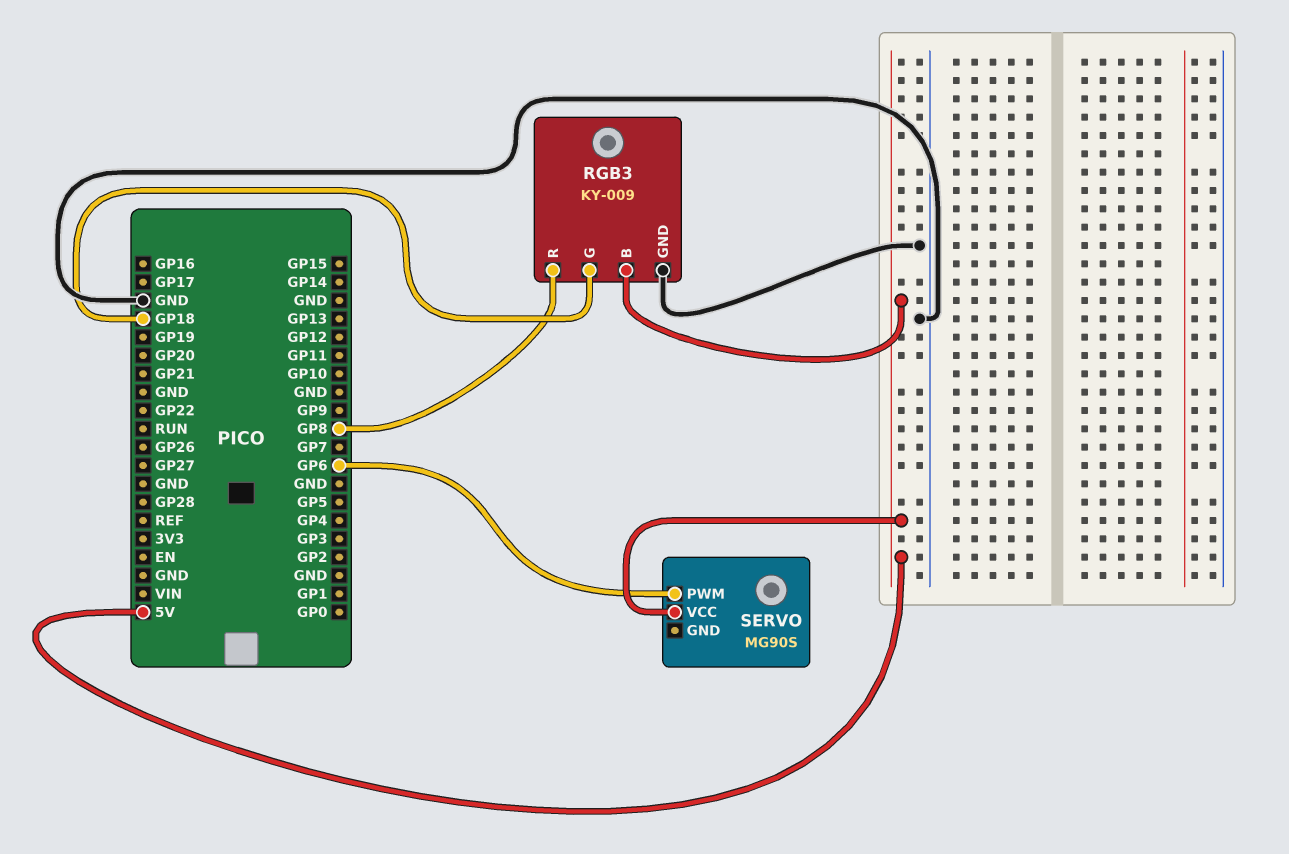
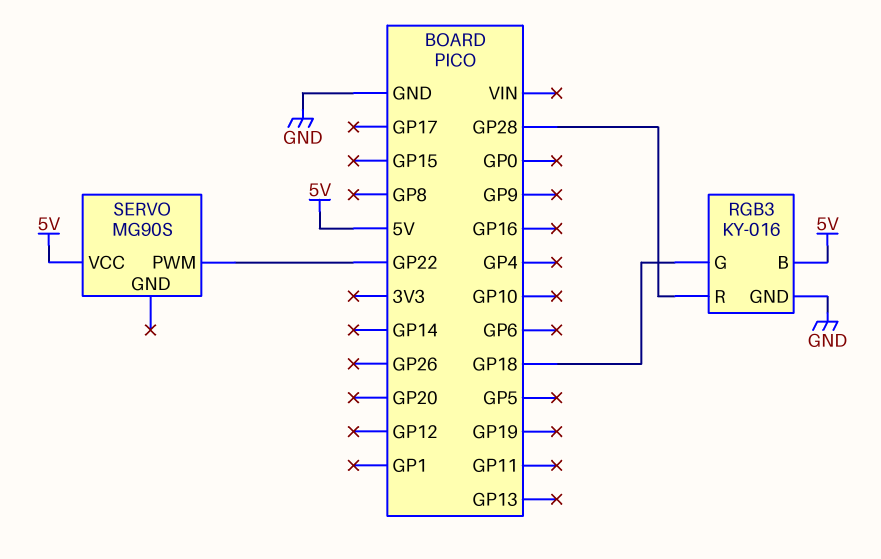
RGB3: KY-009 -> KY-016
RGB3 pin R: GP8 -> GP28
SERVO pin PWM: GP6 -> GP22

